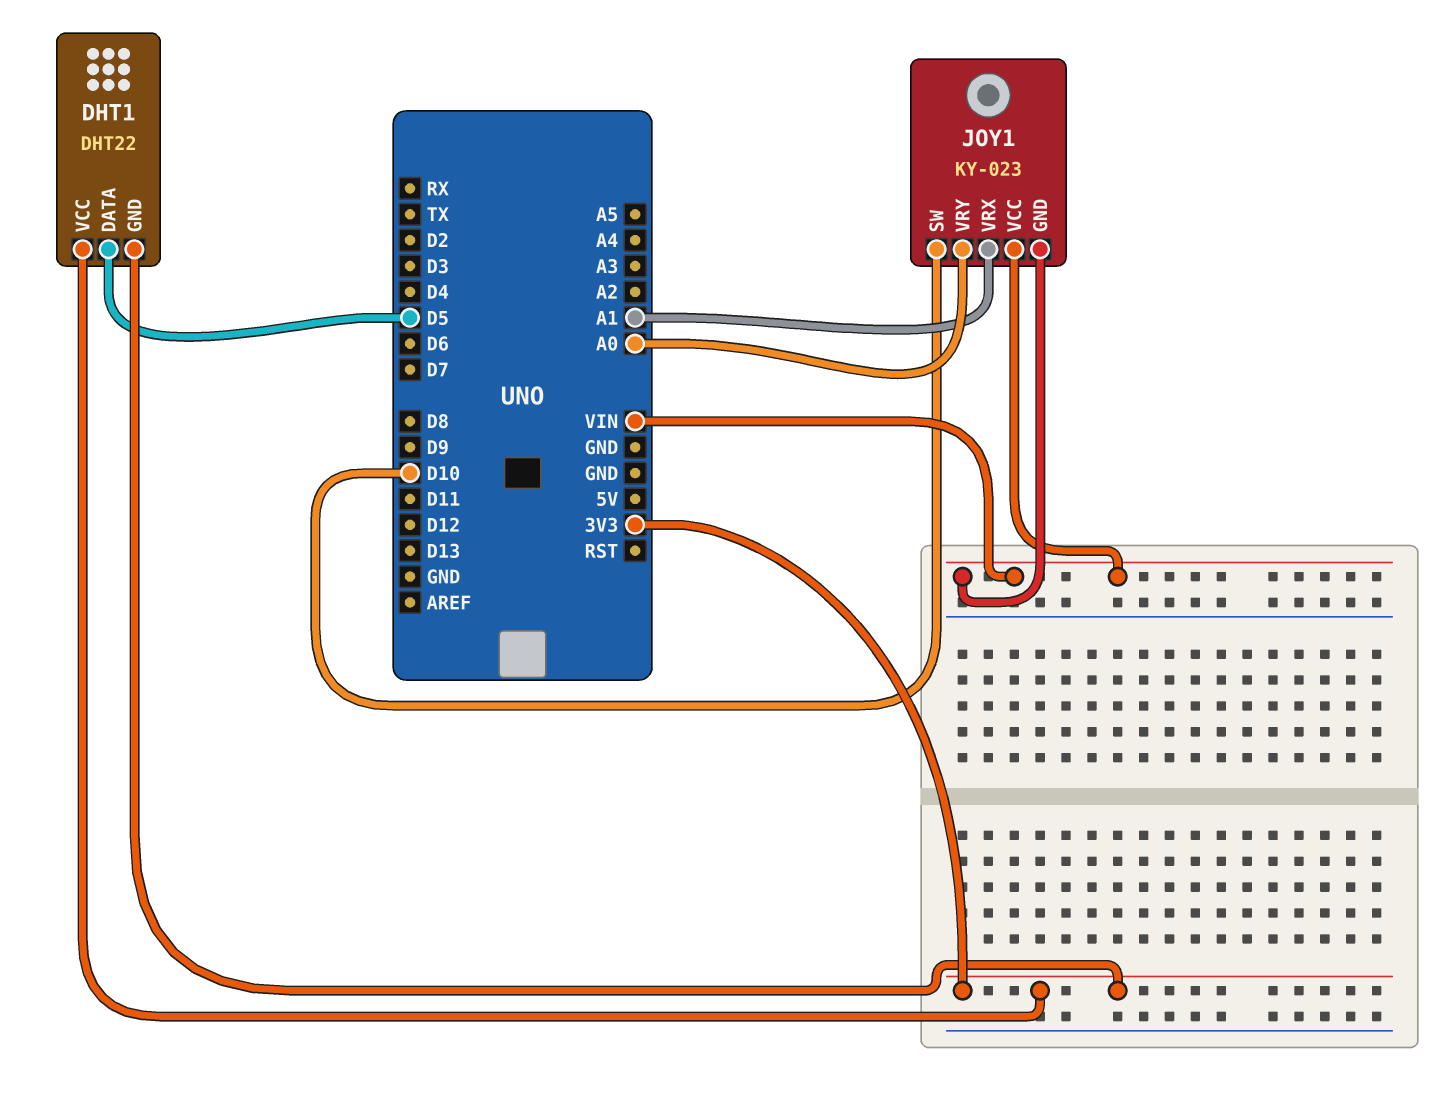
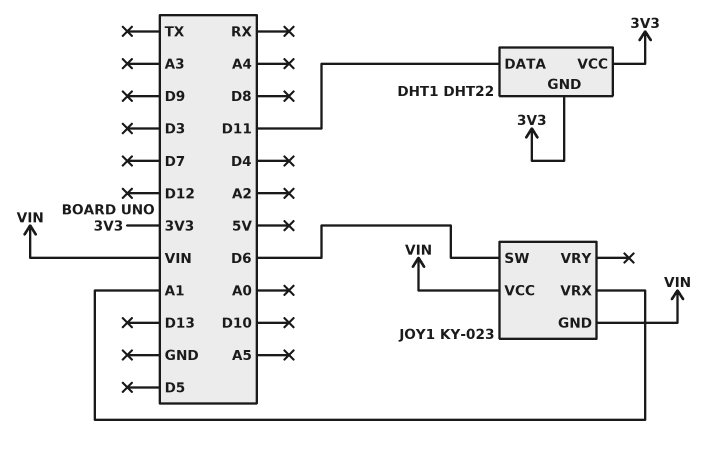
DHT1 pin DATA: D5 -> D11
JOY1 pin SW: D10 -> D6
JOY1 pin VRY: A0 -> none

